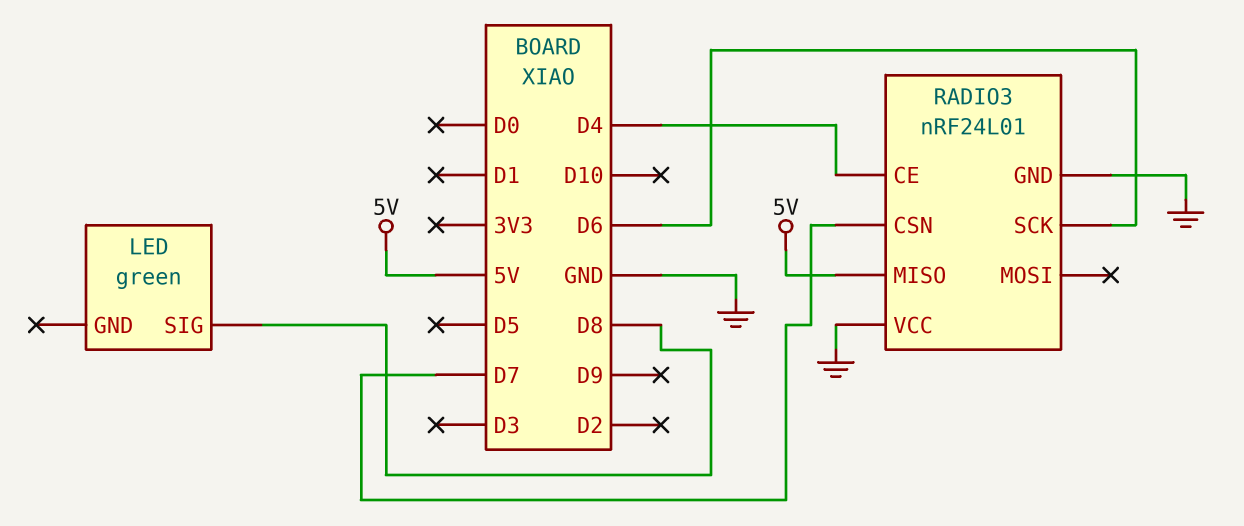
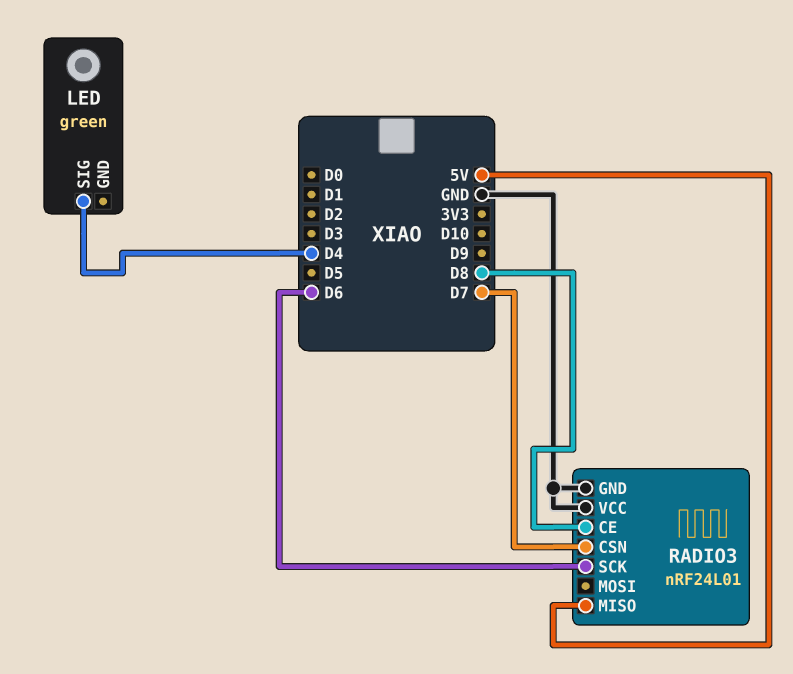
LED pin SIG: D8 -> D4
RADIO3 pin CE: D4 -> D8

